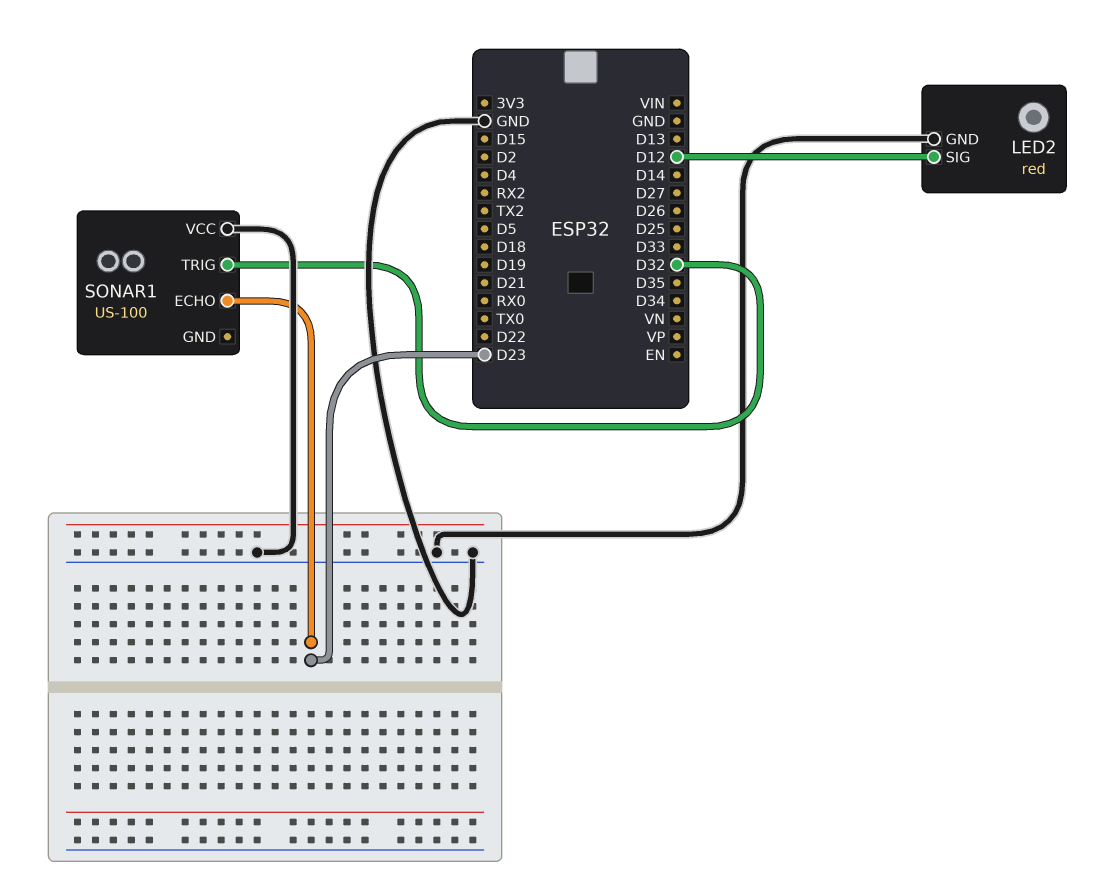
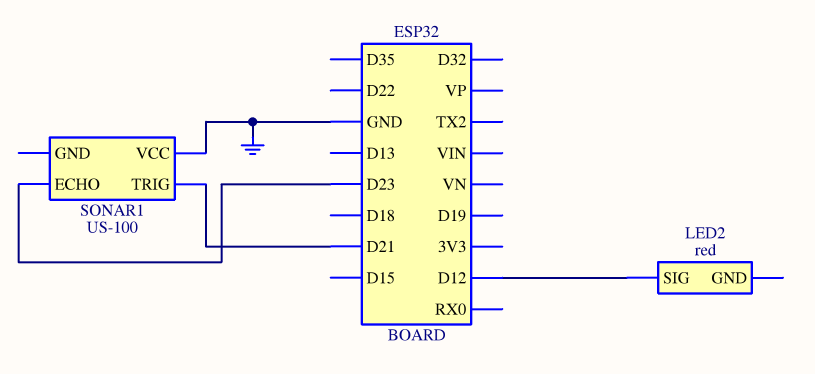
LED2 pin GND: GND -> none
SONAR1 pin TRIG: D32 -> D21

